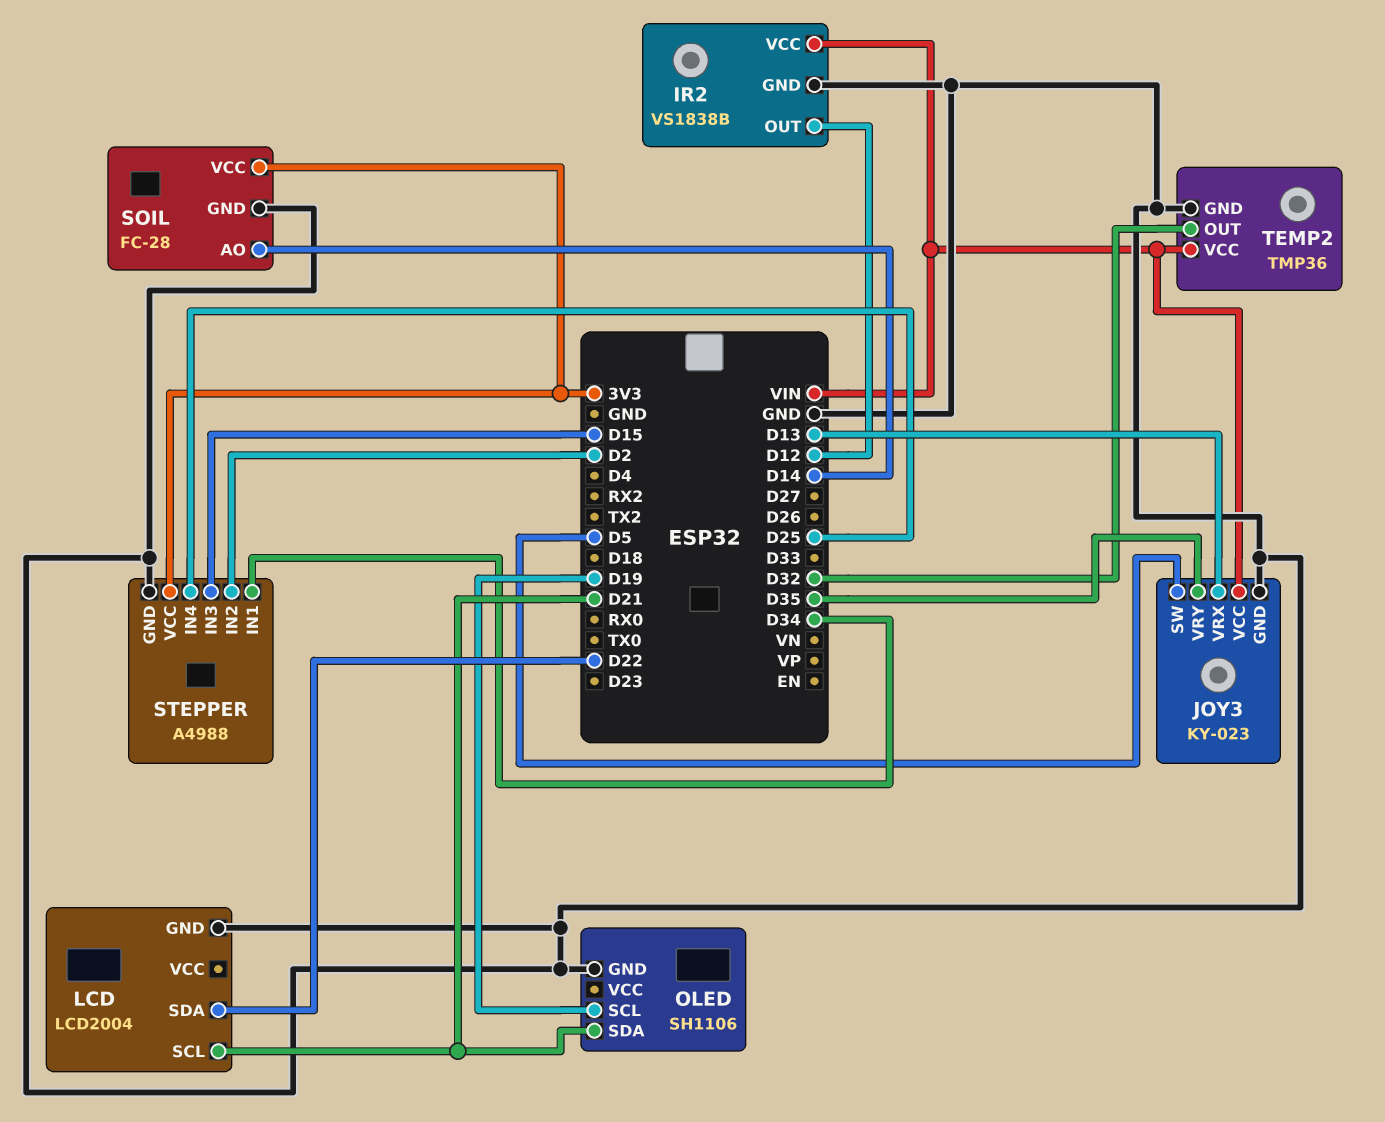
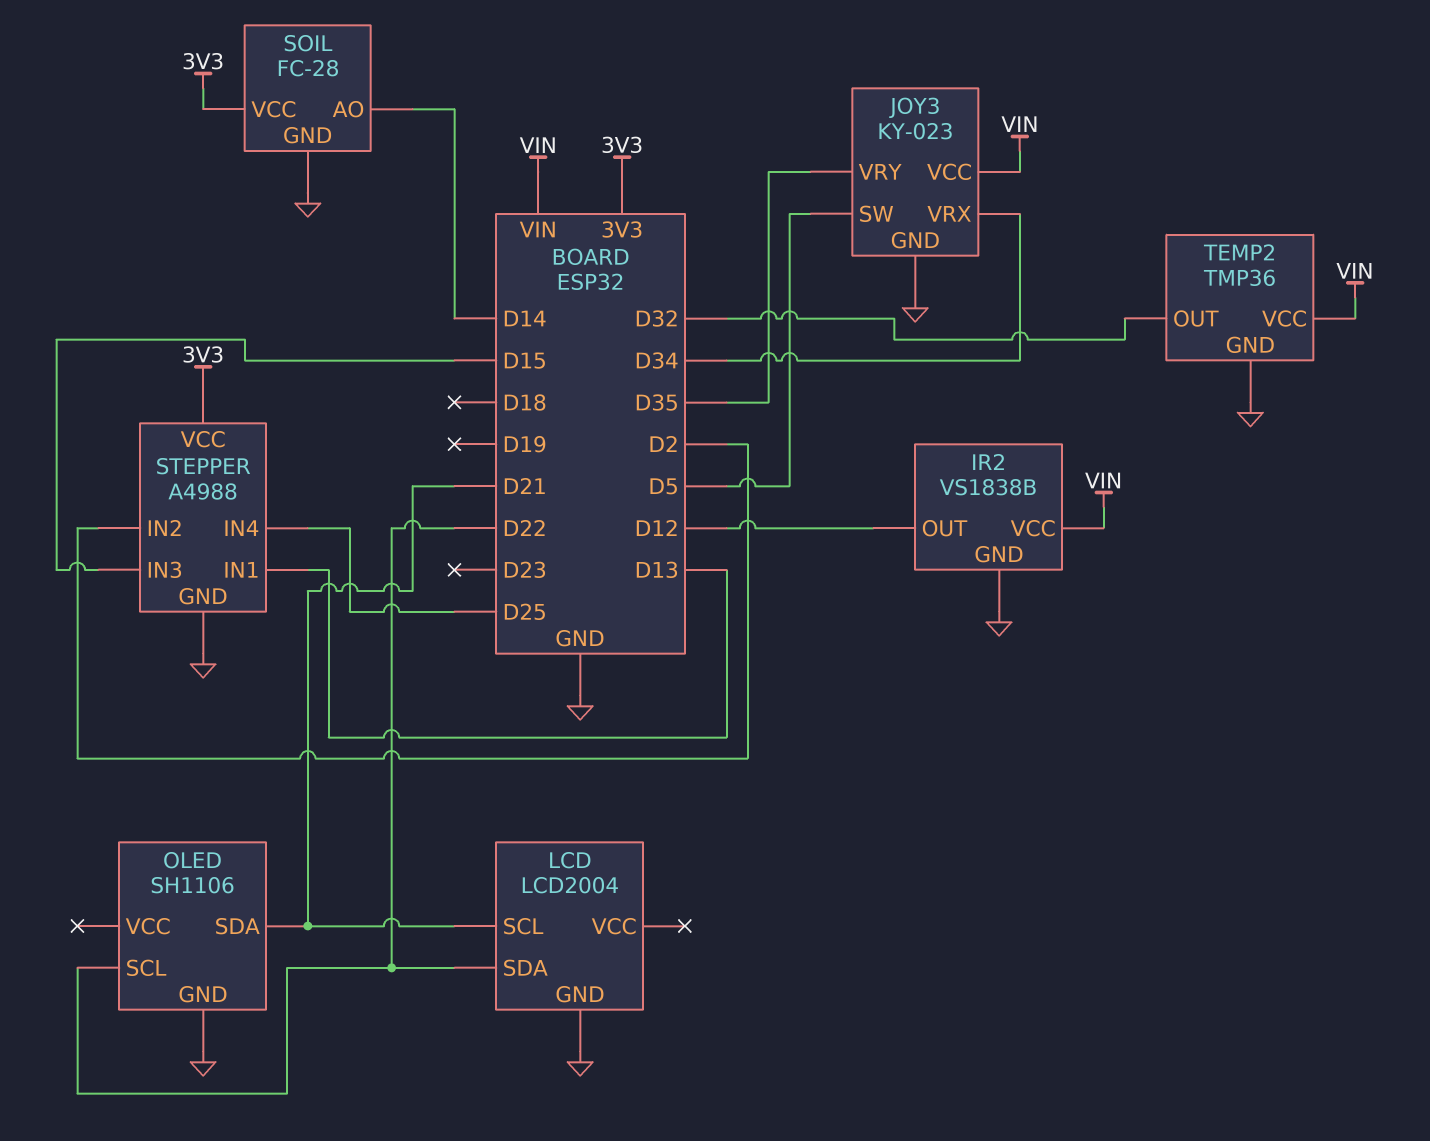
JOY3 pin VRX: D13 -> D34
OLED pin SCL: D19 -> D22
STEPPER pin IN1: D34 -> D13

